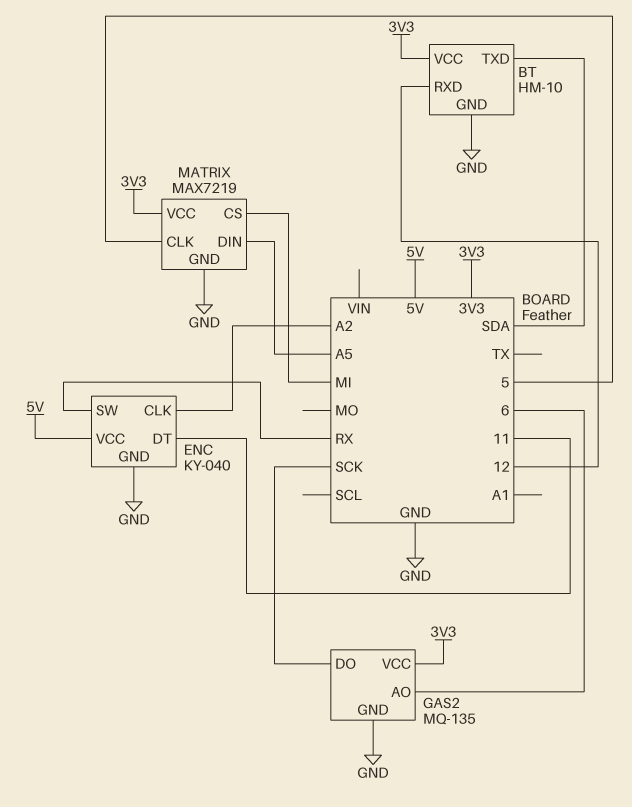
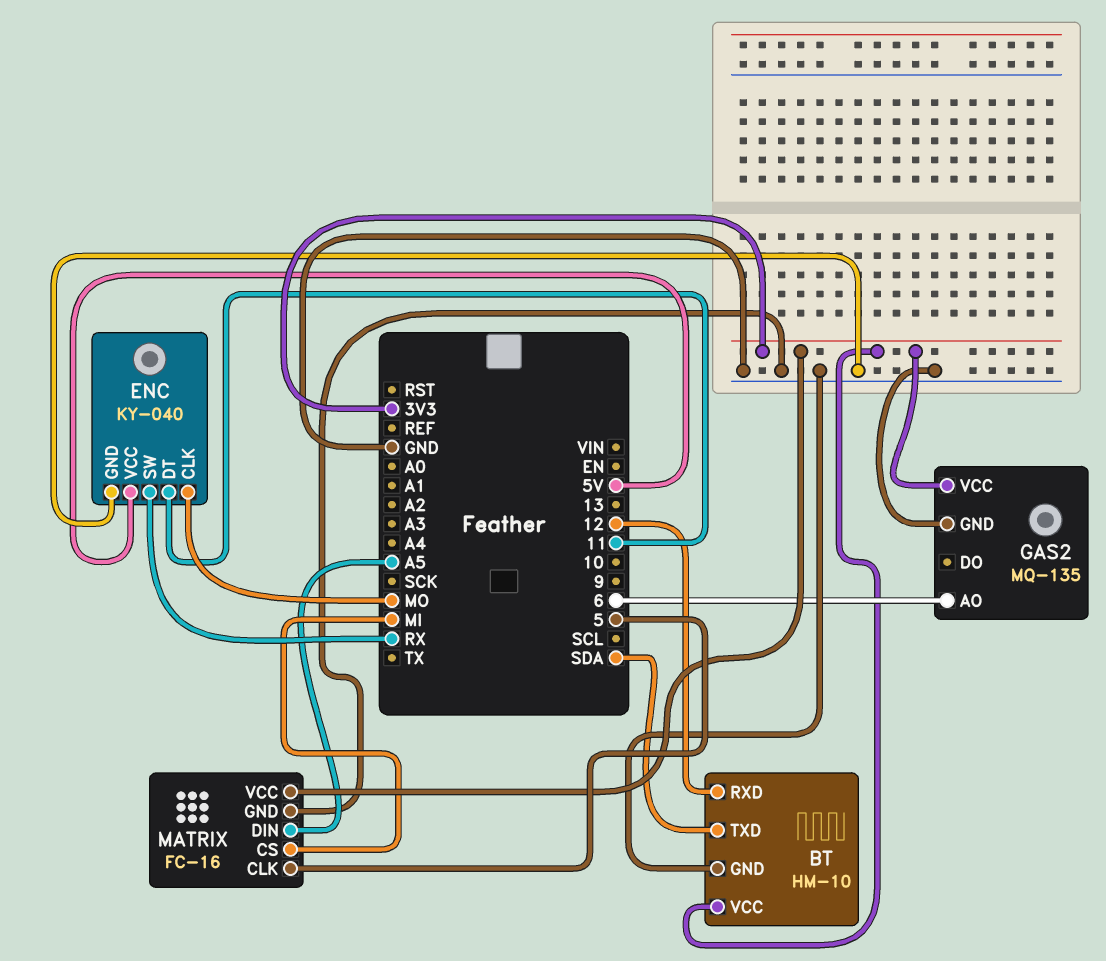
ENC pin CLK: A2 -> MO
GAS2 pin DO: SCK -> none
MATRIX: MAX7219 -> FC-16

